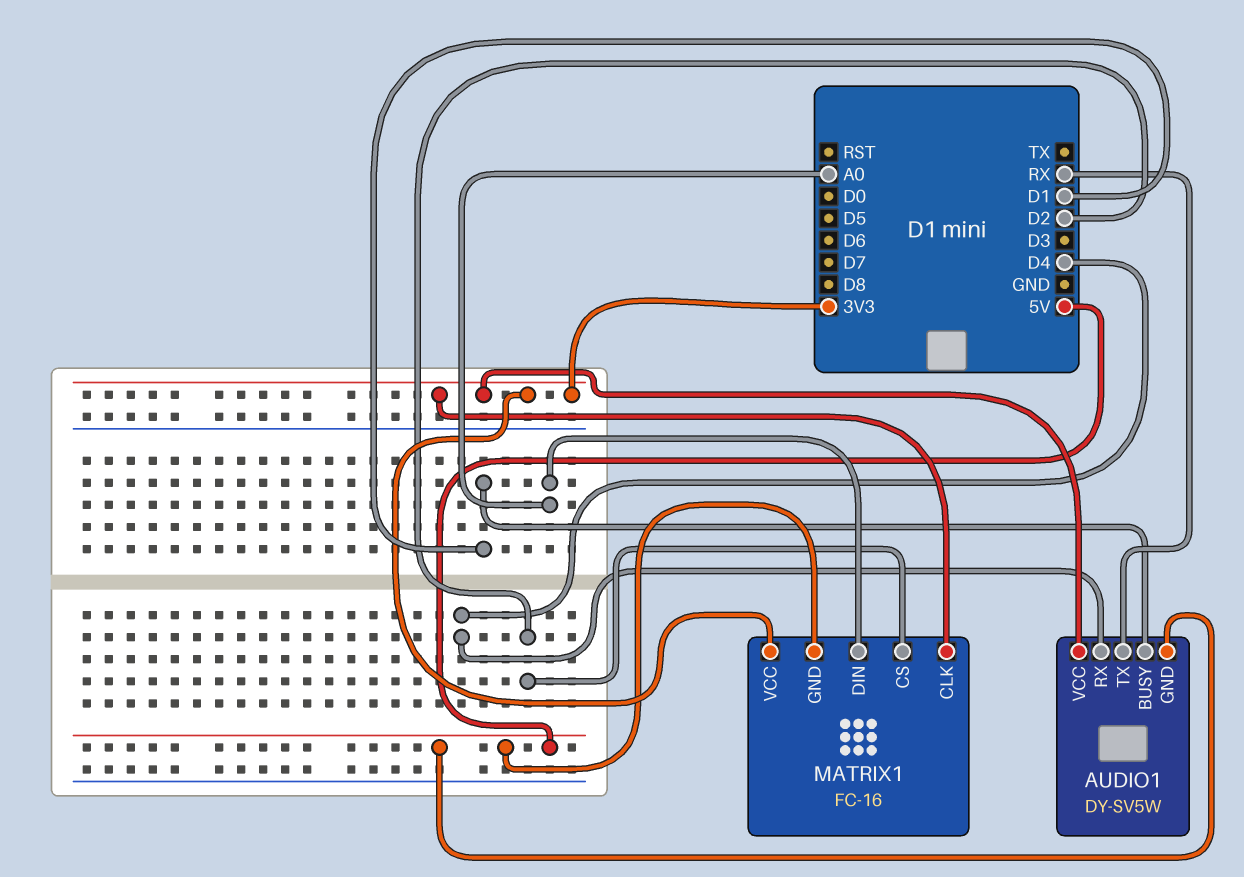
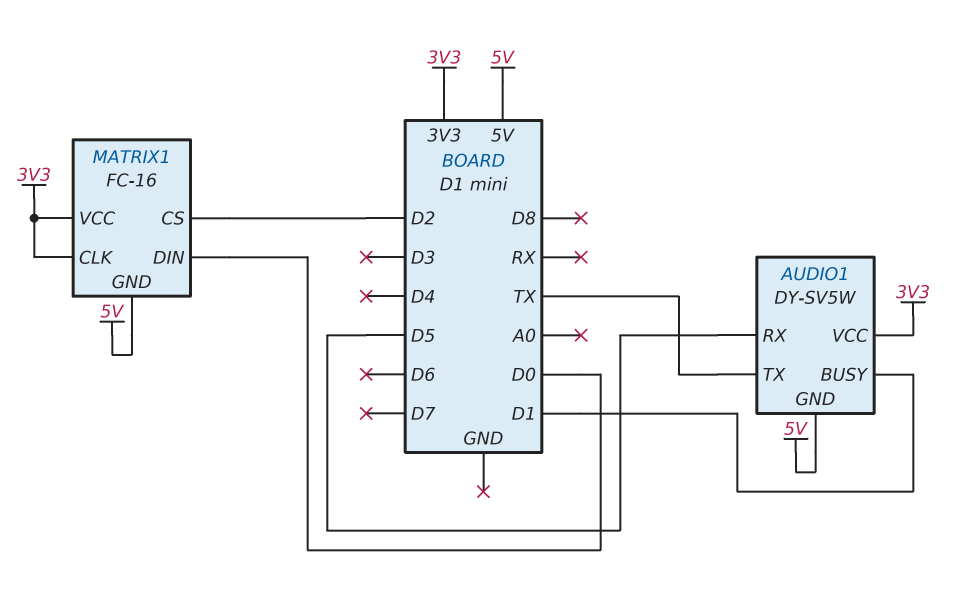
AUDIO1 pin RX: D4 -> D5
AUDIO1 pin TX: RX -> TX
MATRIX1 pin DIN: A0 -> D0

